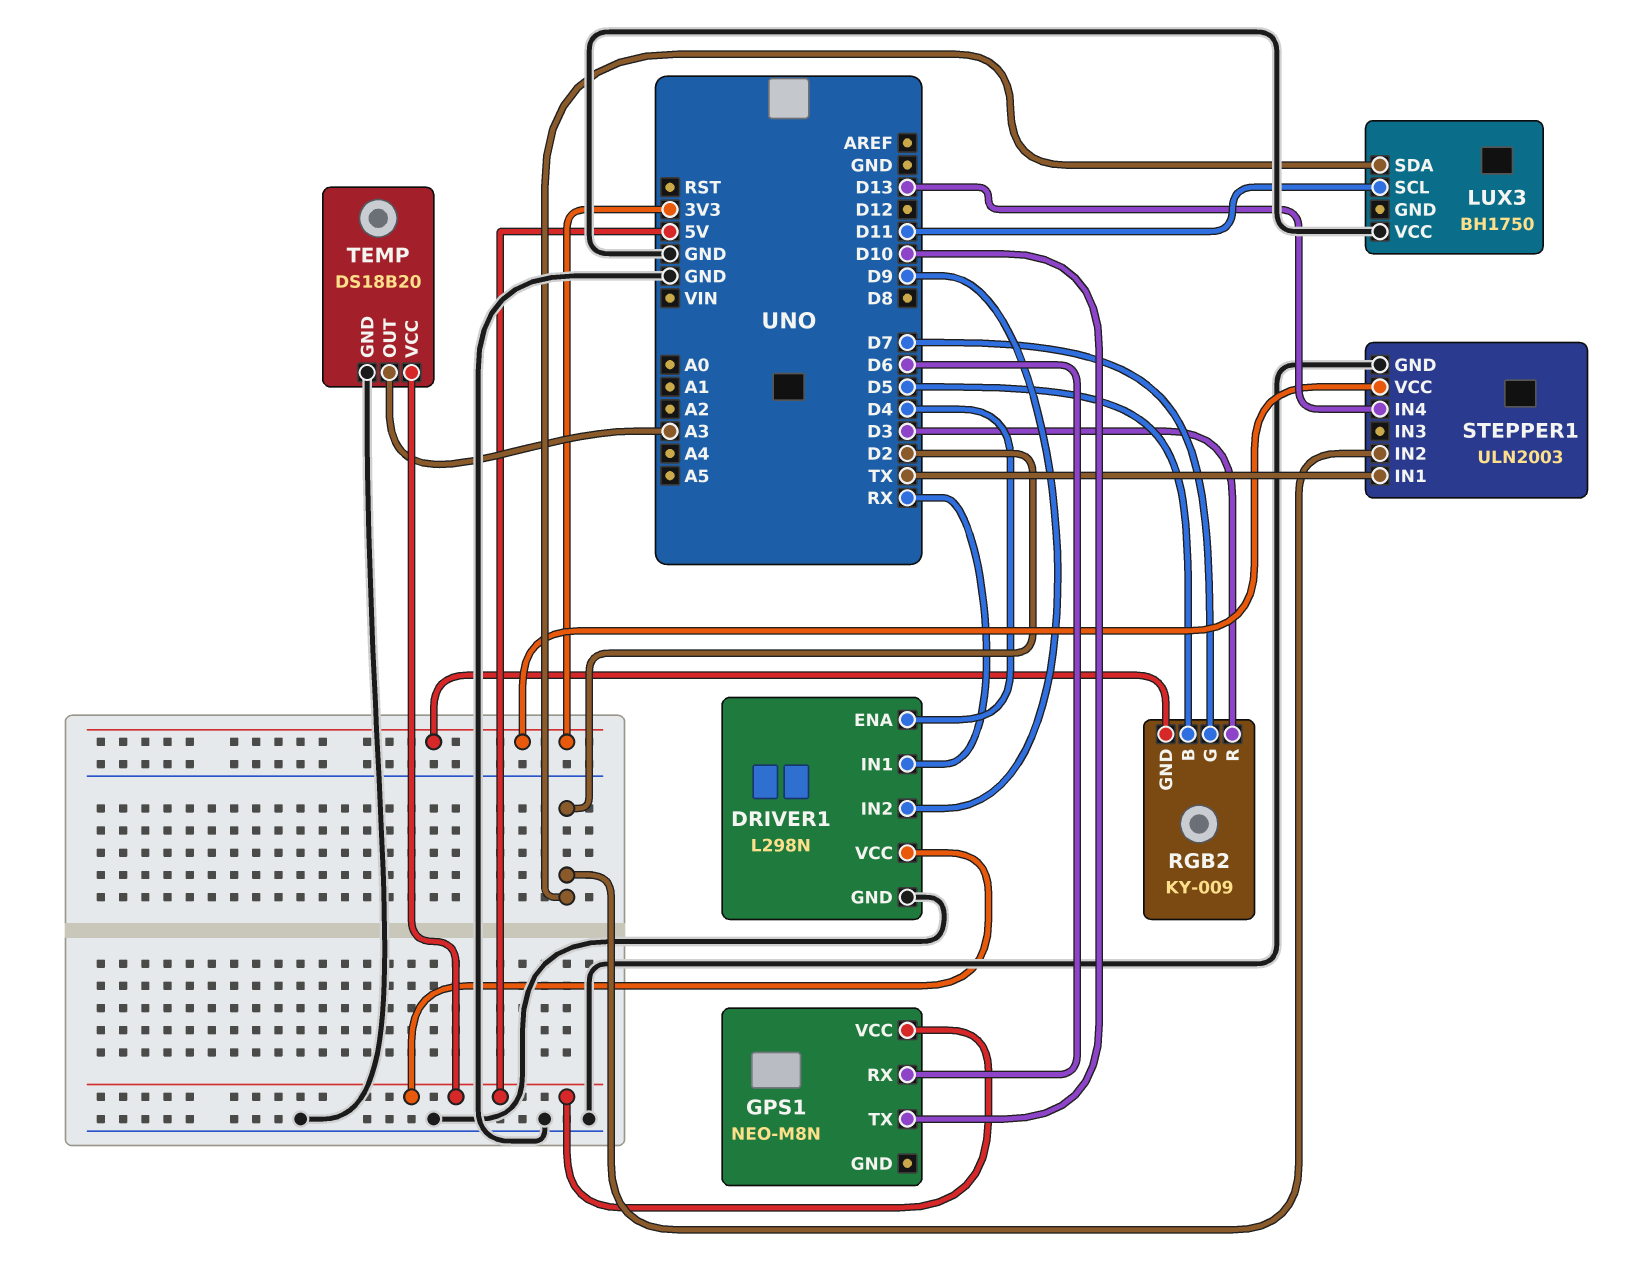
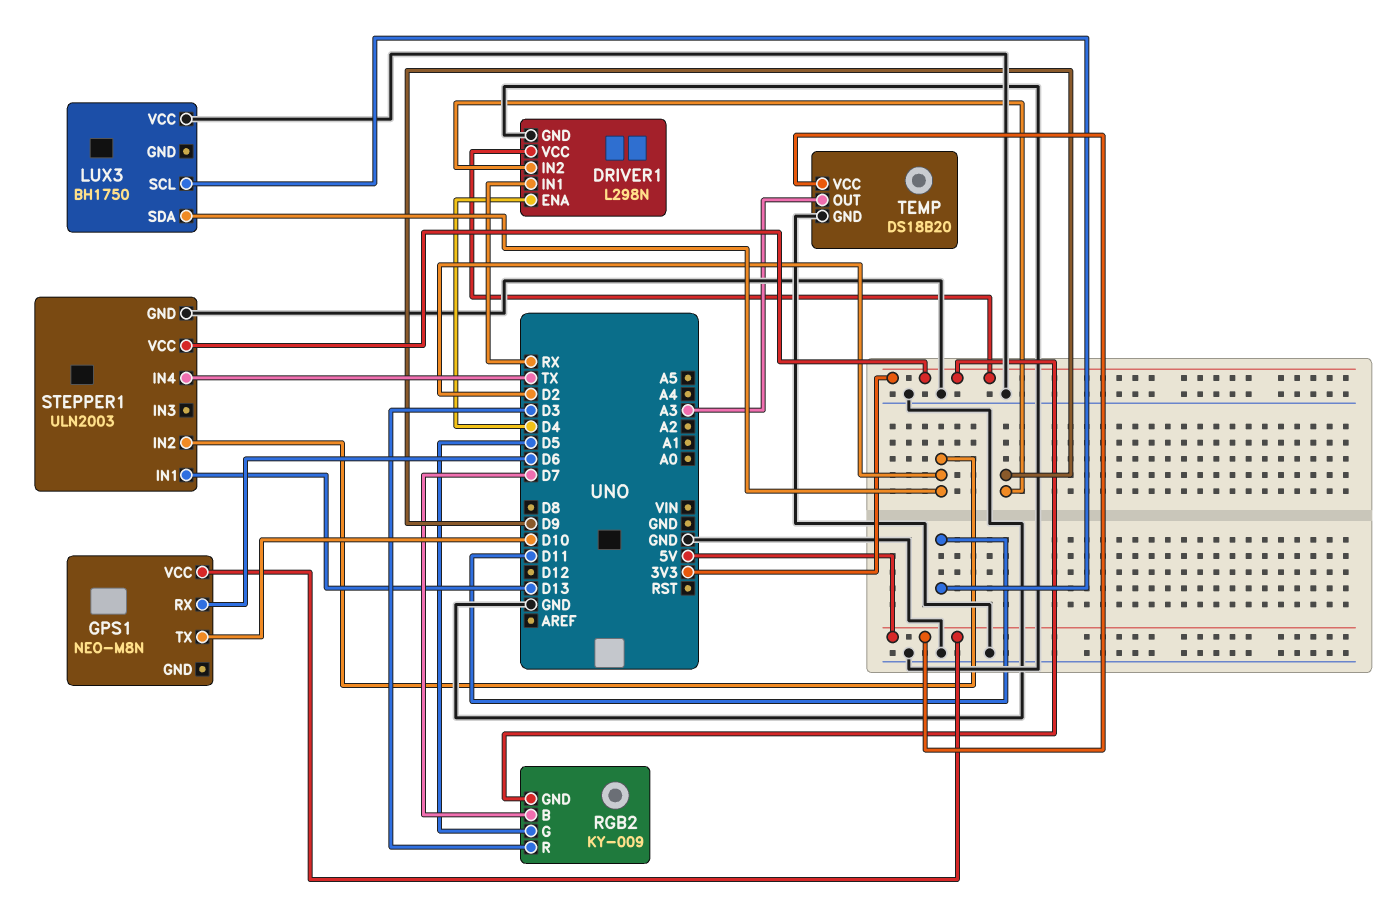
DRIVER1 pin VCC: 5V -> 3V3
RGB2 pin B: D5 -> D7
RGB2 pin G: D7 -> D5
STEPPER1 pin IN1: TX -> D13
STEPPER1 pin IN4: D13 -> TX

